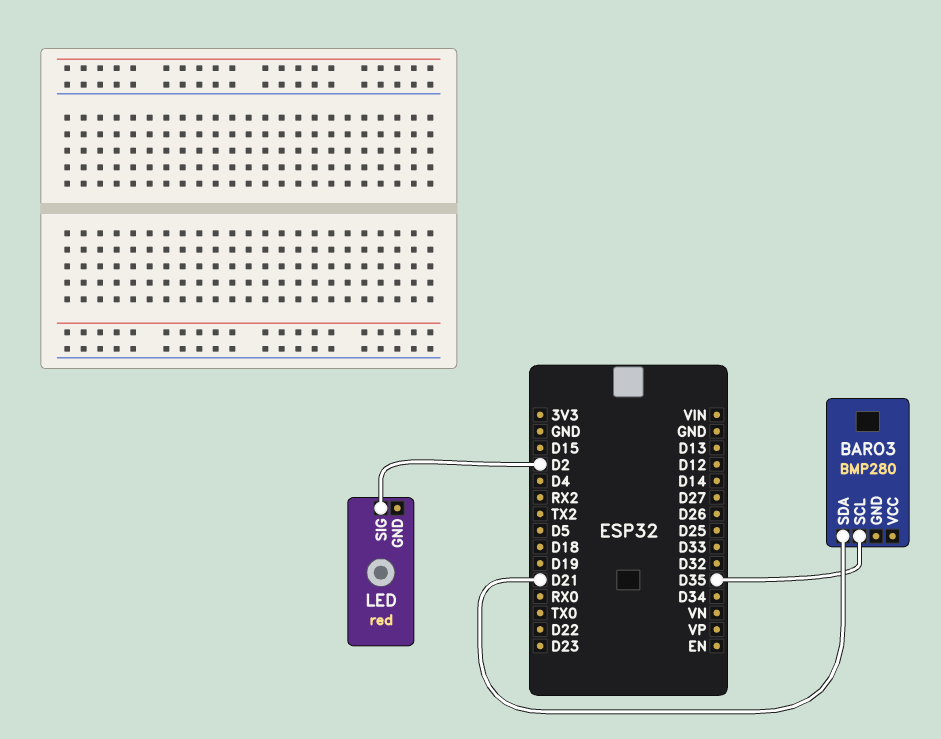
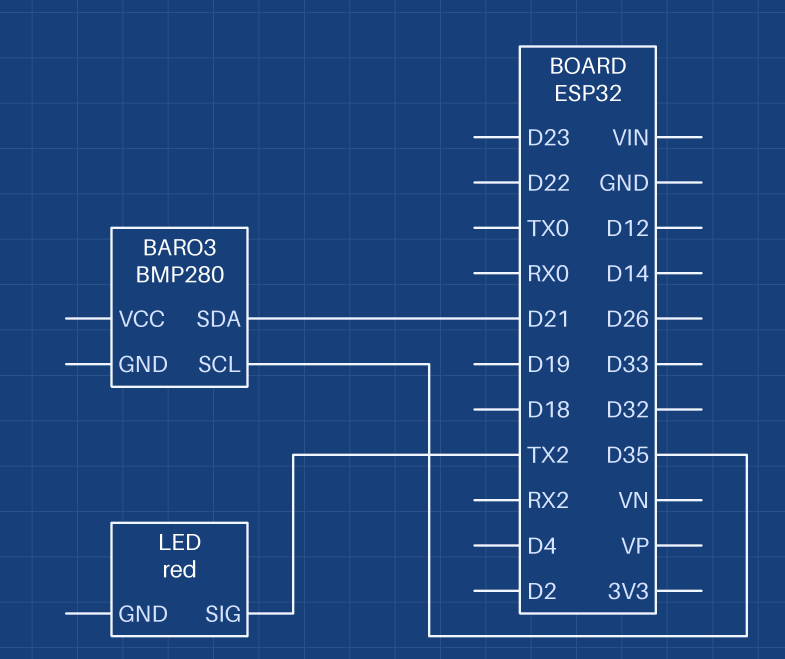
LED pin SIG: D2 -> TX2

